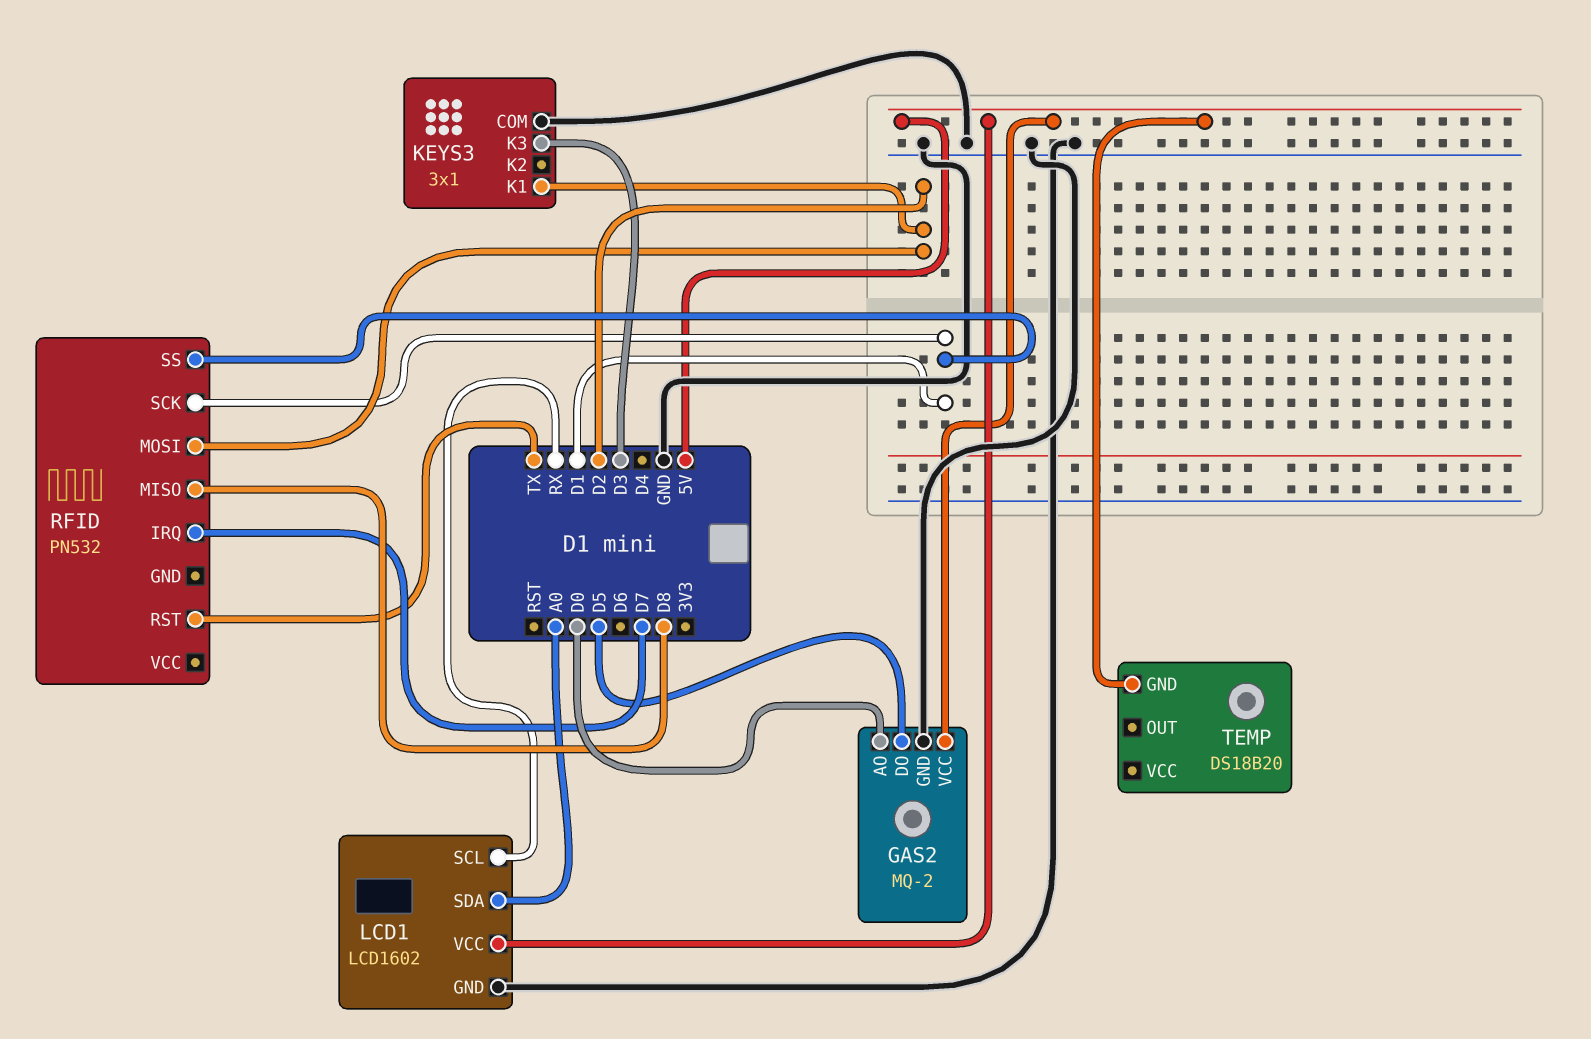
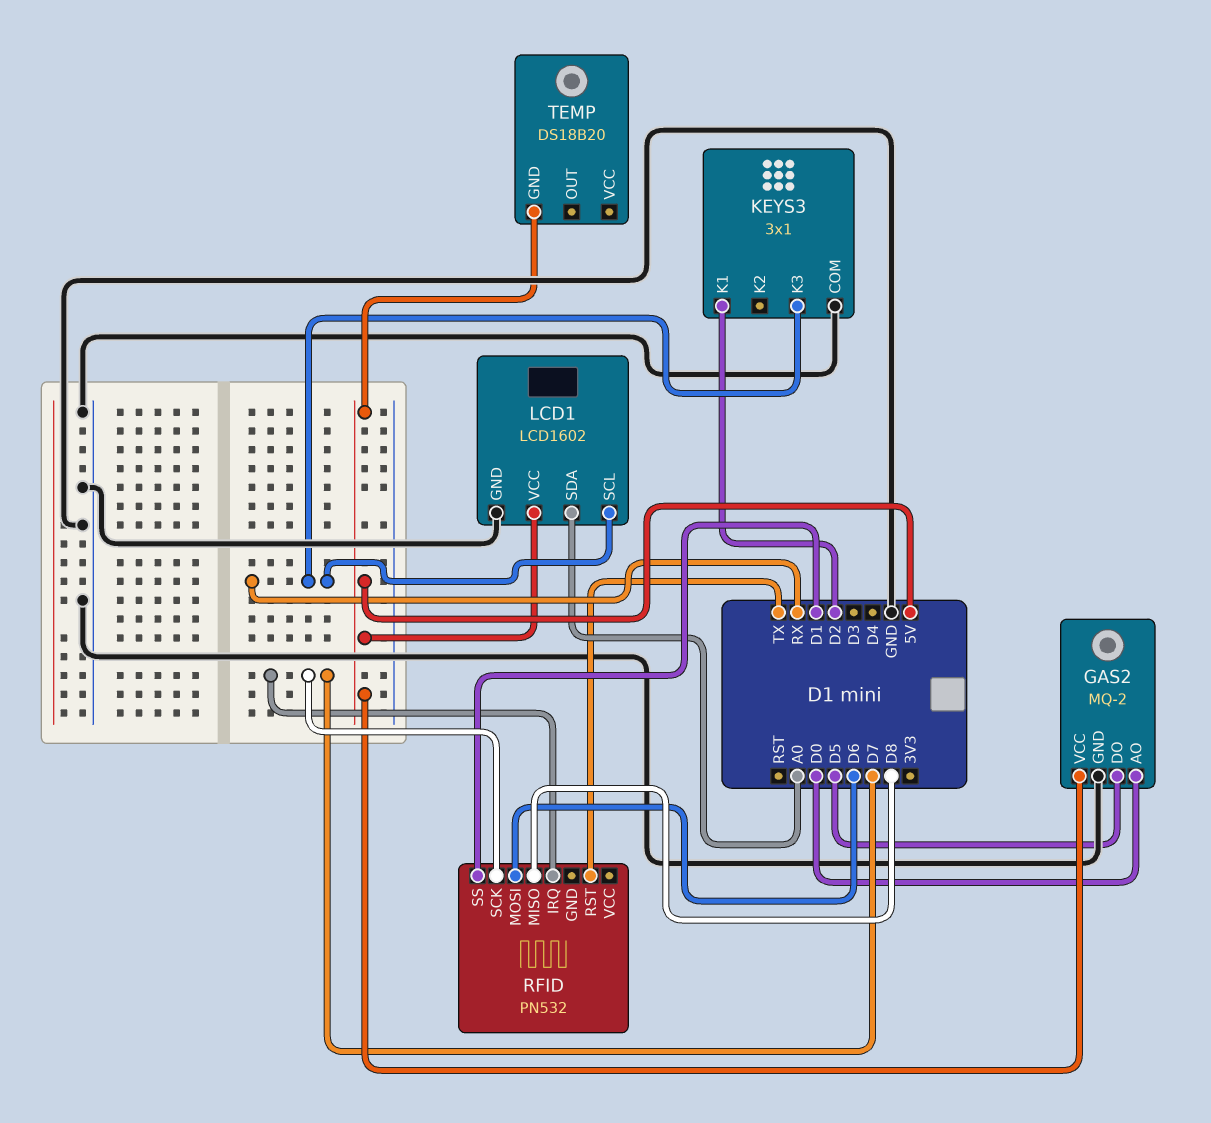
KEYS3 pin K3: D3 -> RX
RFID pin MOSI: D2 -> D6
RFID pin SCK: D1 -> D7

